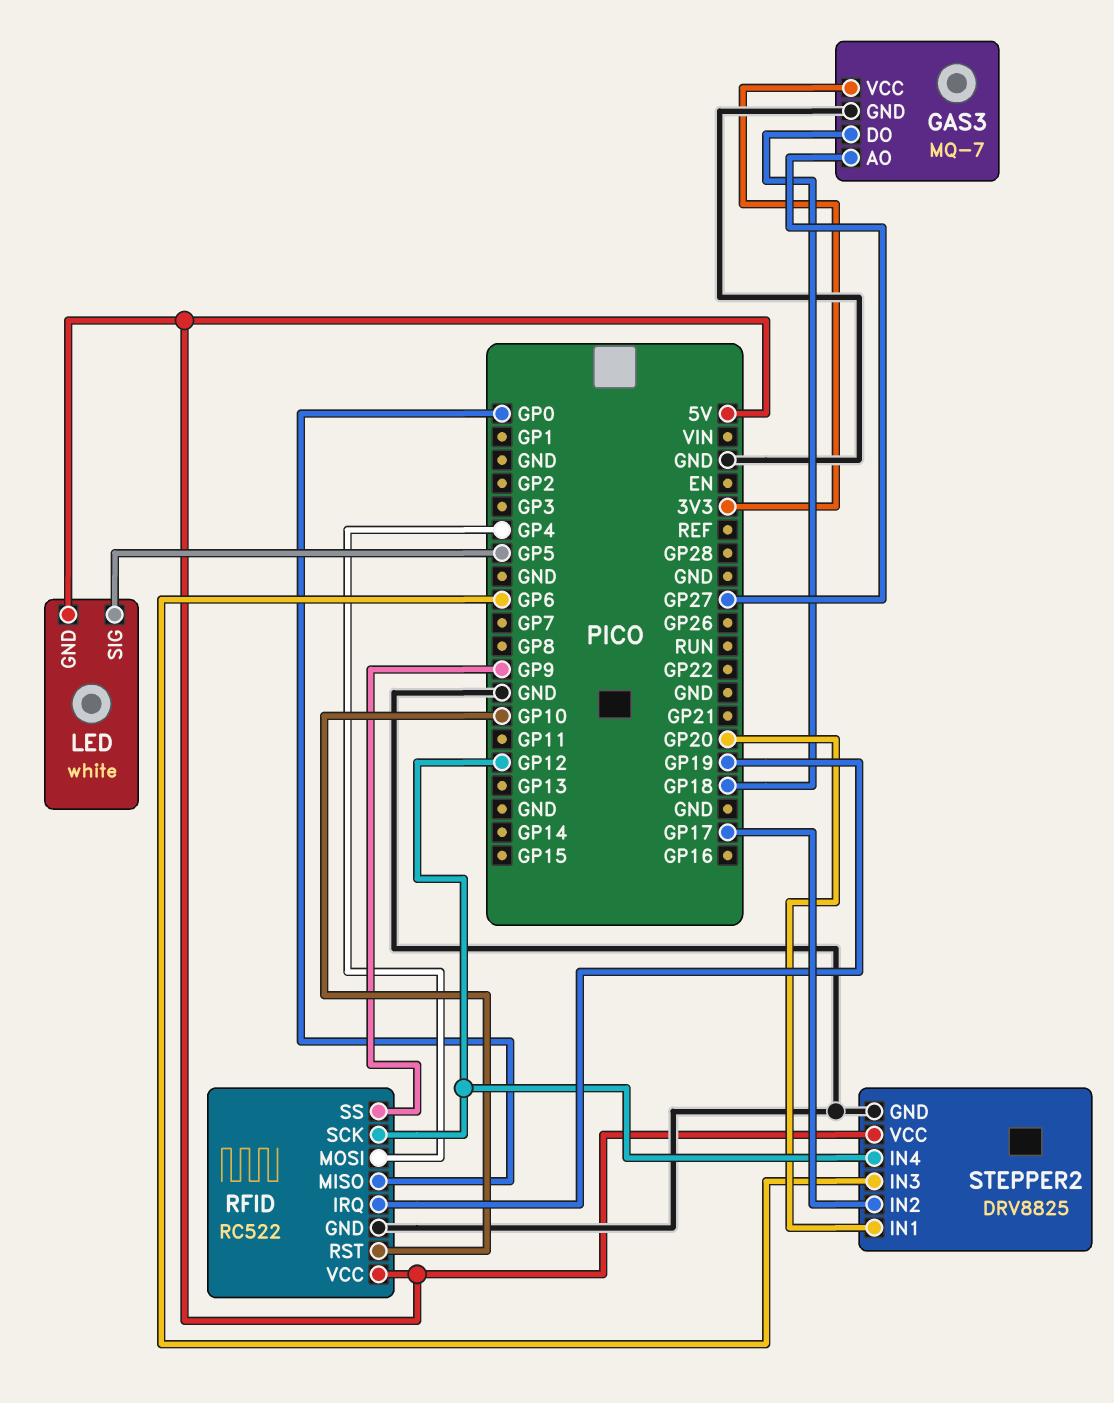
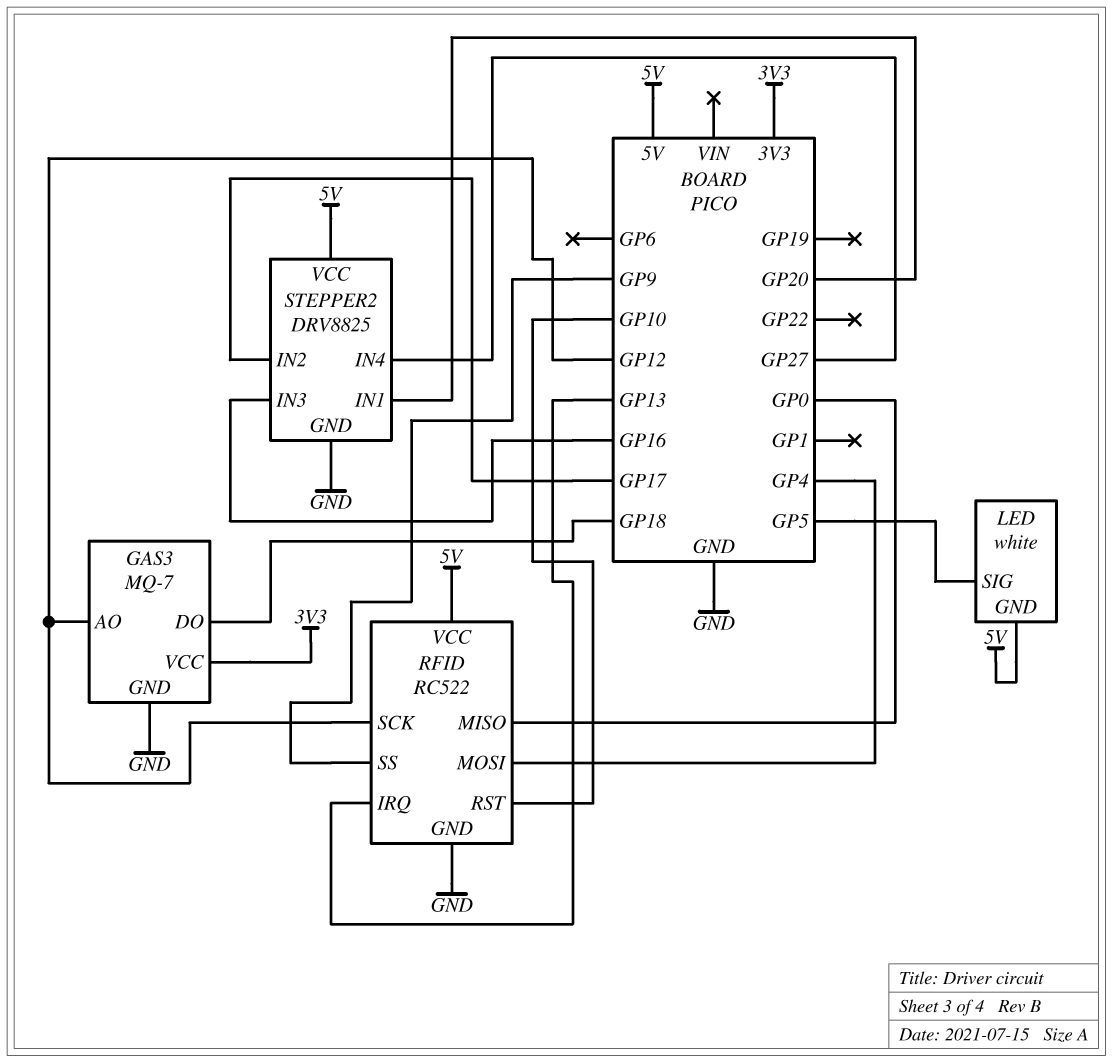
GAS3 pin AO: GP27 -> GP12
RFID pin IRQ: GP19 -> GP13
STEPPER2 pin IN3: GP6 -> GP16
STEPPER2 pin IN4: GP12 -> GP27

